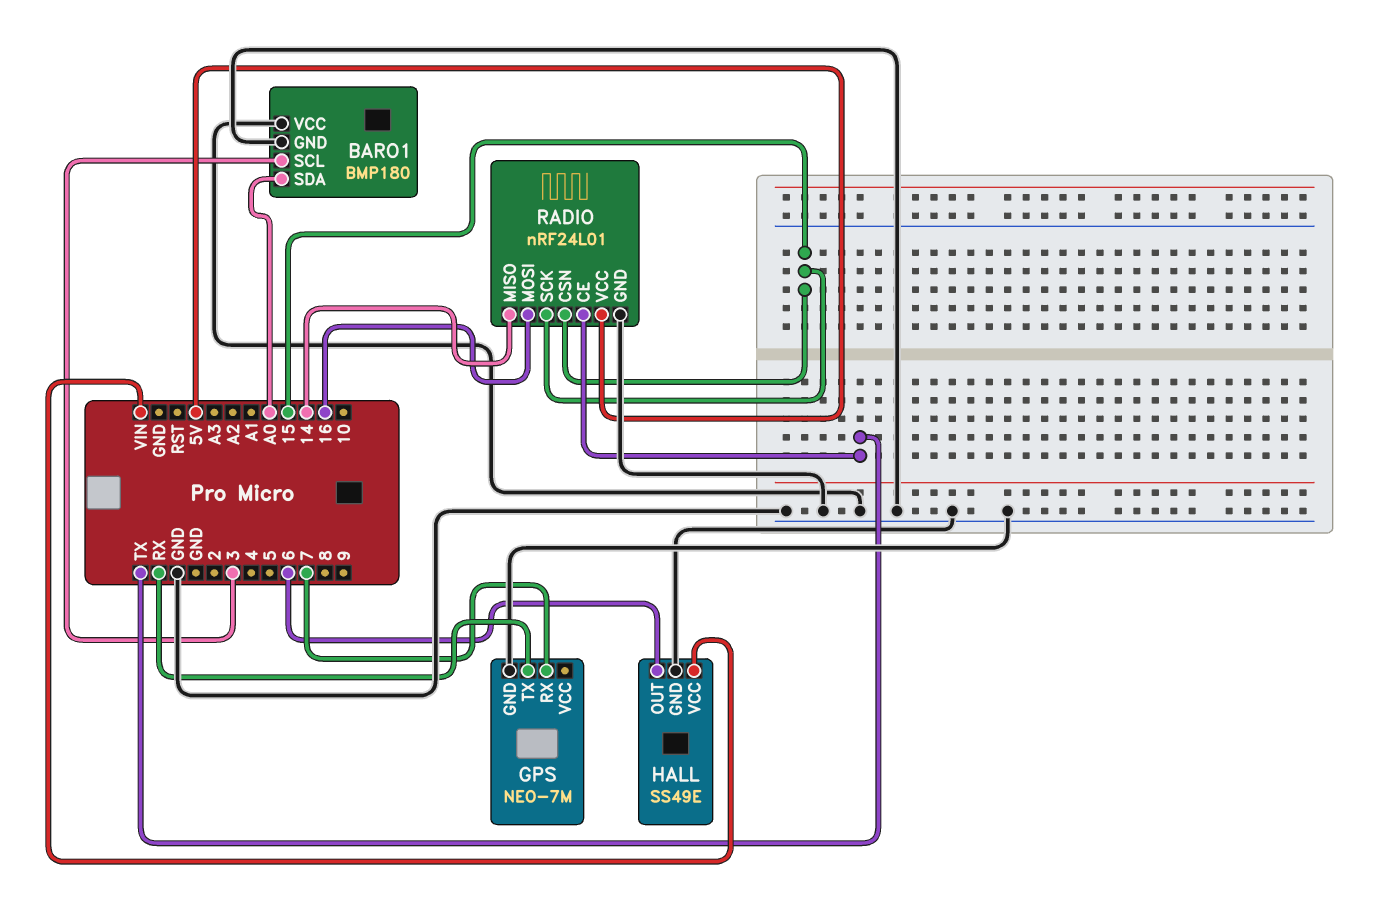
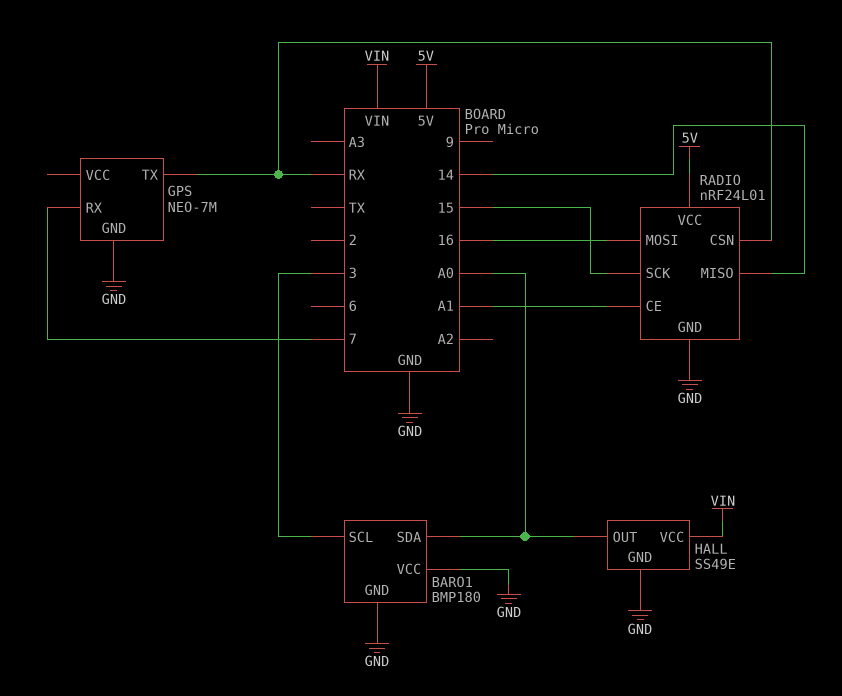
HALL pin OUT: 6 -> A0
RADIO pin CE: TX -> A1
RADIO pin CSN: 15 -> RX

